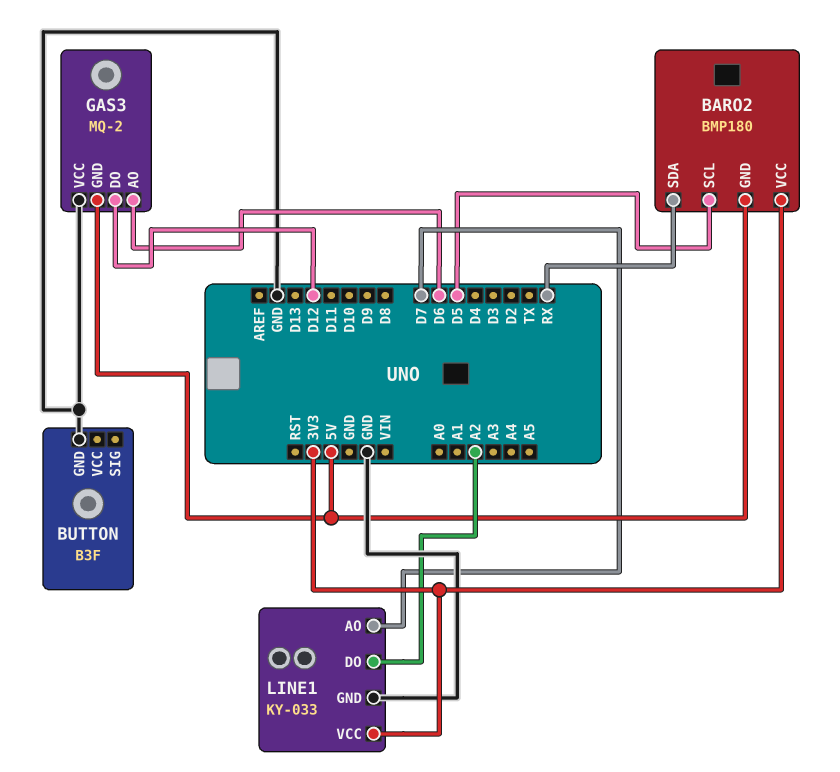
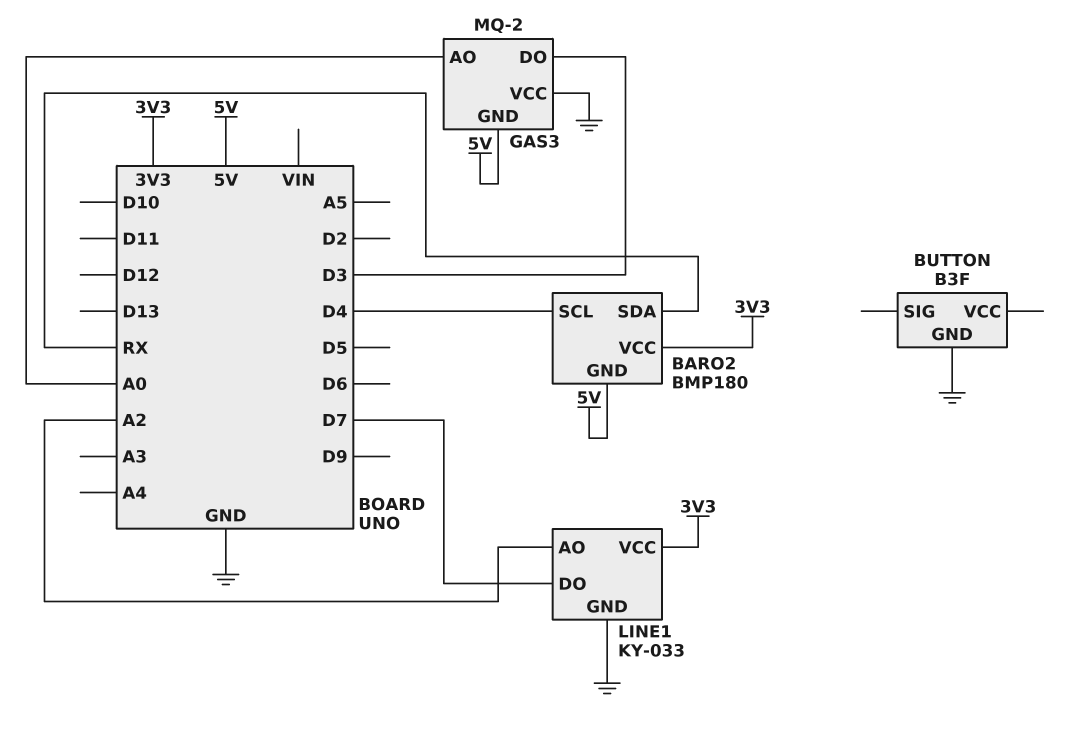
BARO2 pin SCL: D5 -> D4
GAS3 pin AO: D6 -> A0
GAS3 pin DO: D12 -> D3
LINE1 pin AO: D7 -> A2
LINE1 pin DO: A2 -> D7

